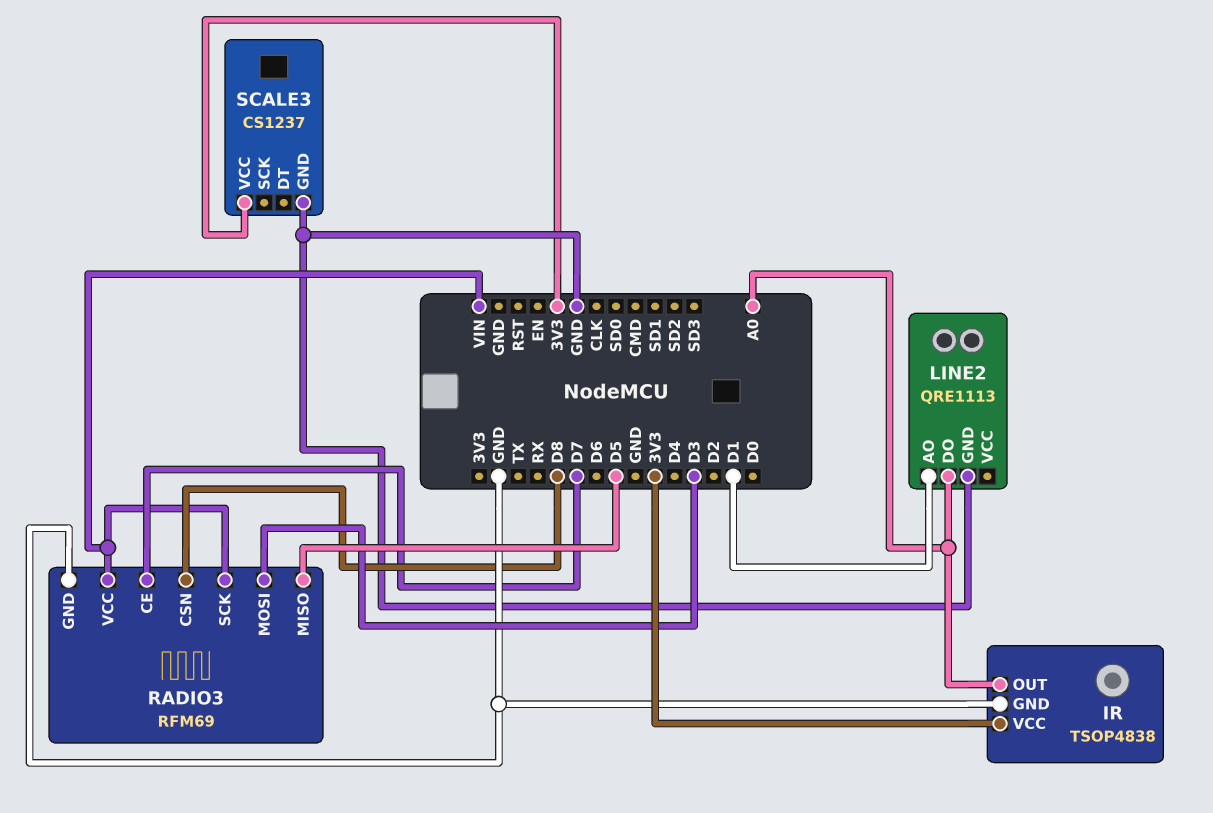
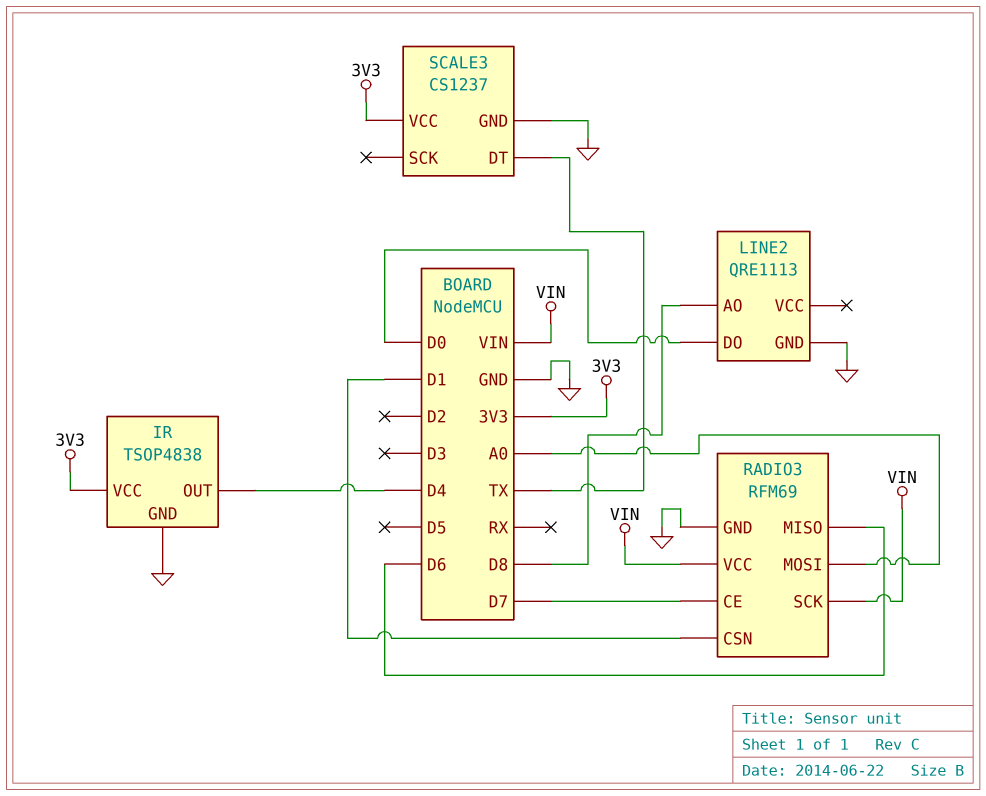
IR pin OUT: A0 -> D4
LINE2 pin AO: D1 -> D8
LINE2 pin DO: A0 -> D0
RADIO3 pin CSN: D8 -> D1
RADIO3 pin MISO: D5 -> D6
RADIO3 pin MOSI: D3 -> A0
SCALE3 pin DT: none -> TX

